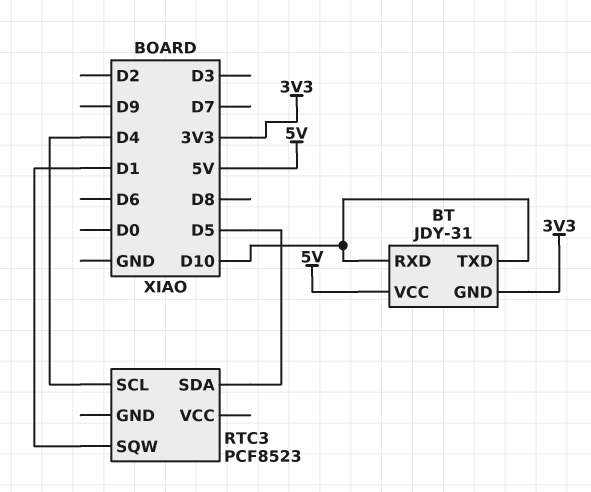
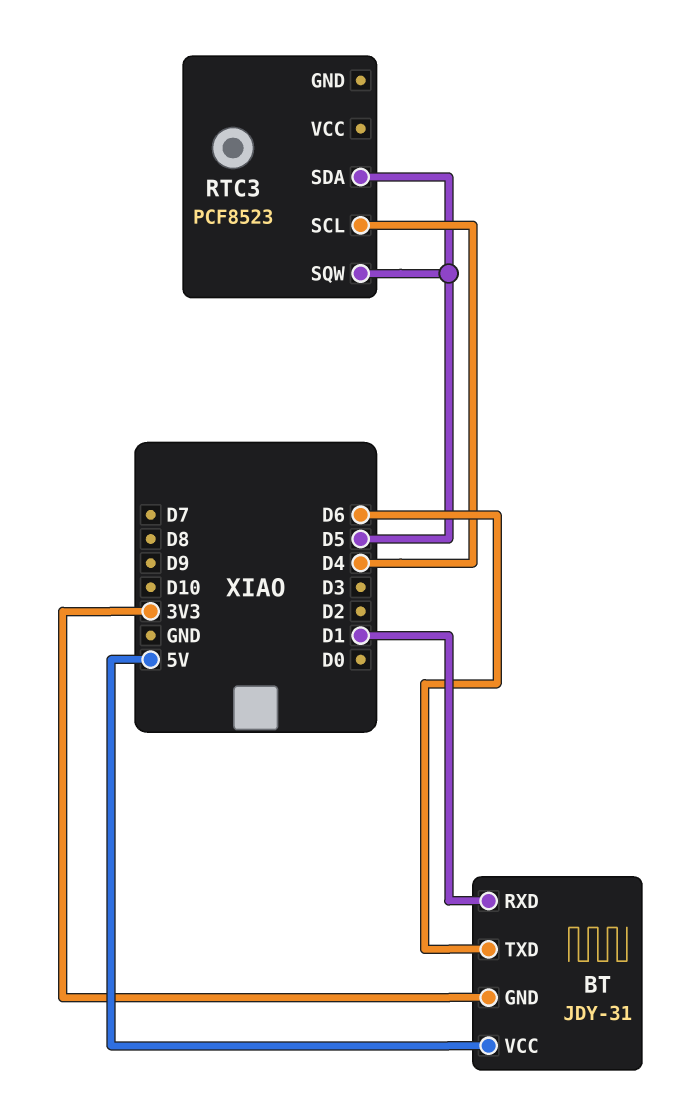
BT pin RXD: D10 -> D1
BT pin TXD: D10 -> D6
RTC3 pin SQW: D1 -> D5

